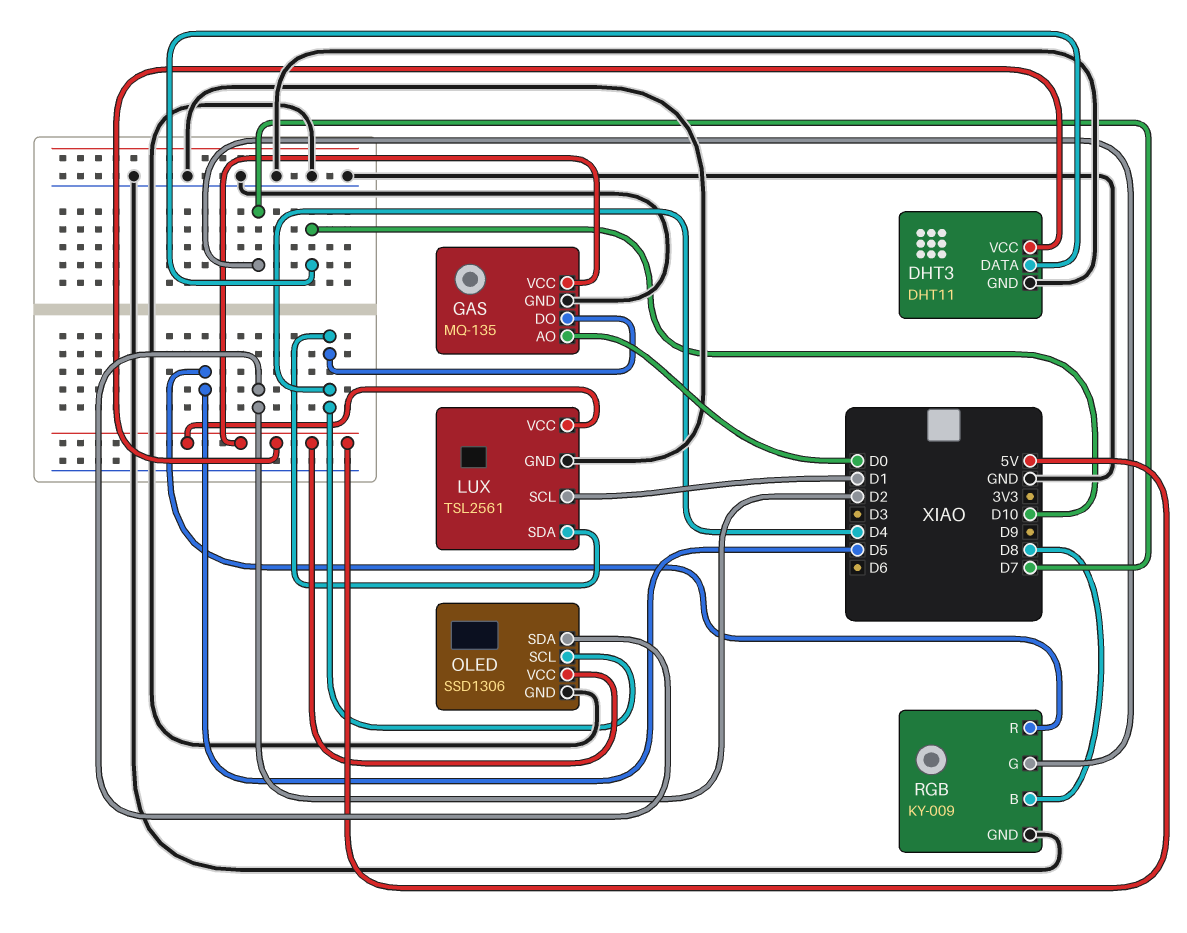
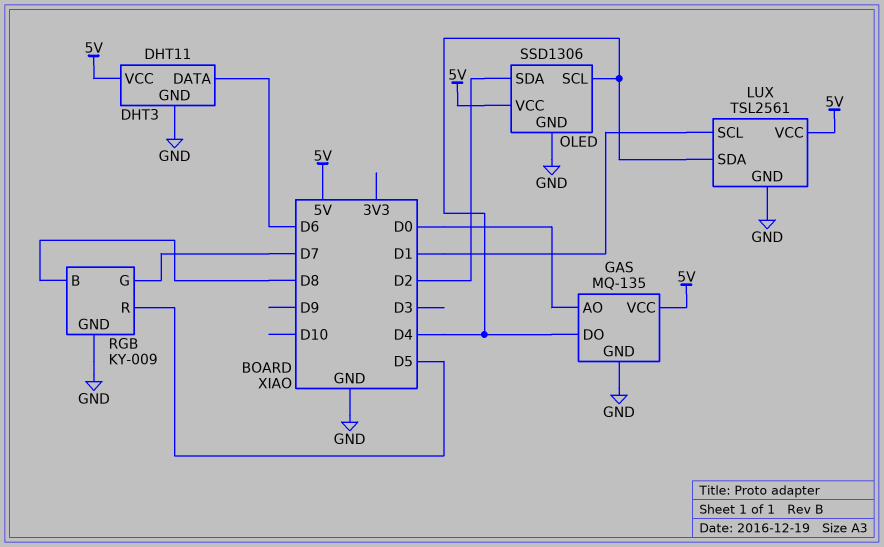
DHT3 pin DATA: D10 -> D6

